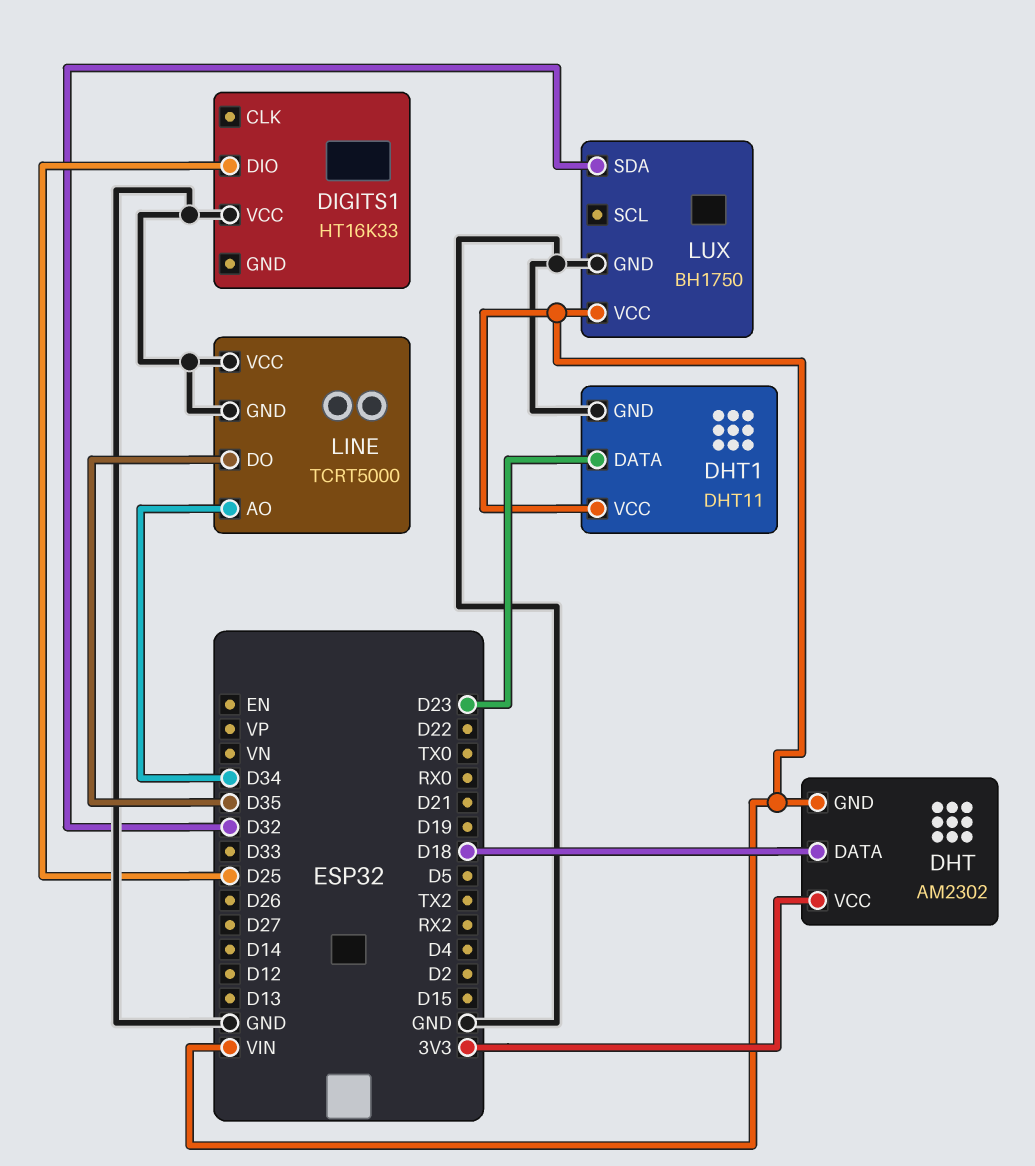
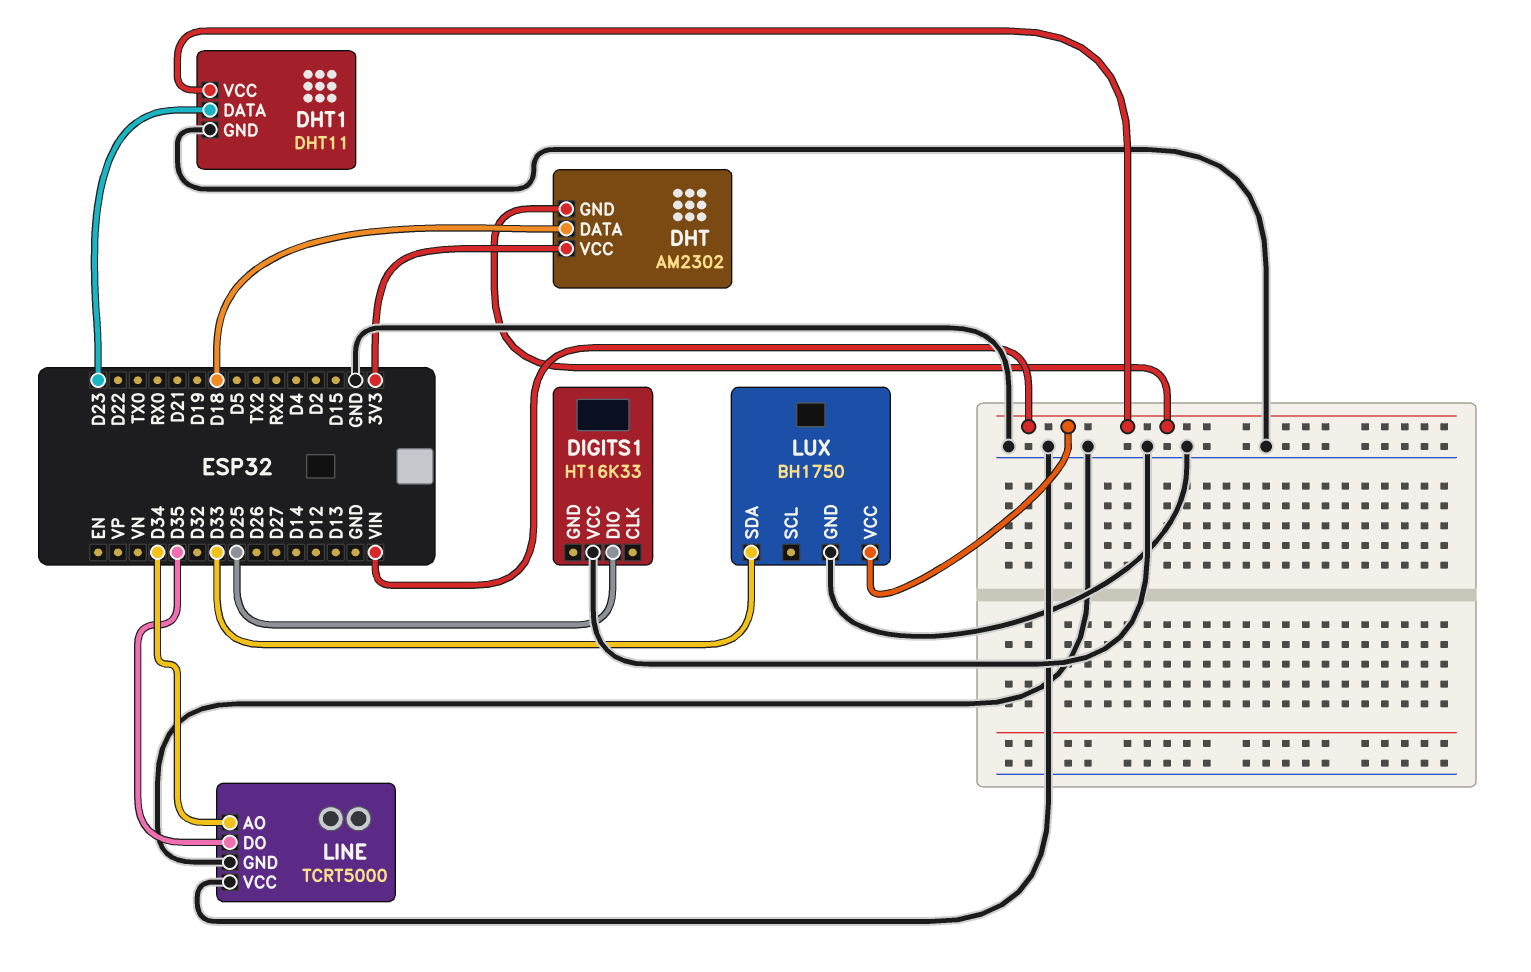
LUX pin SDA: D32 -> D33

